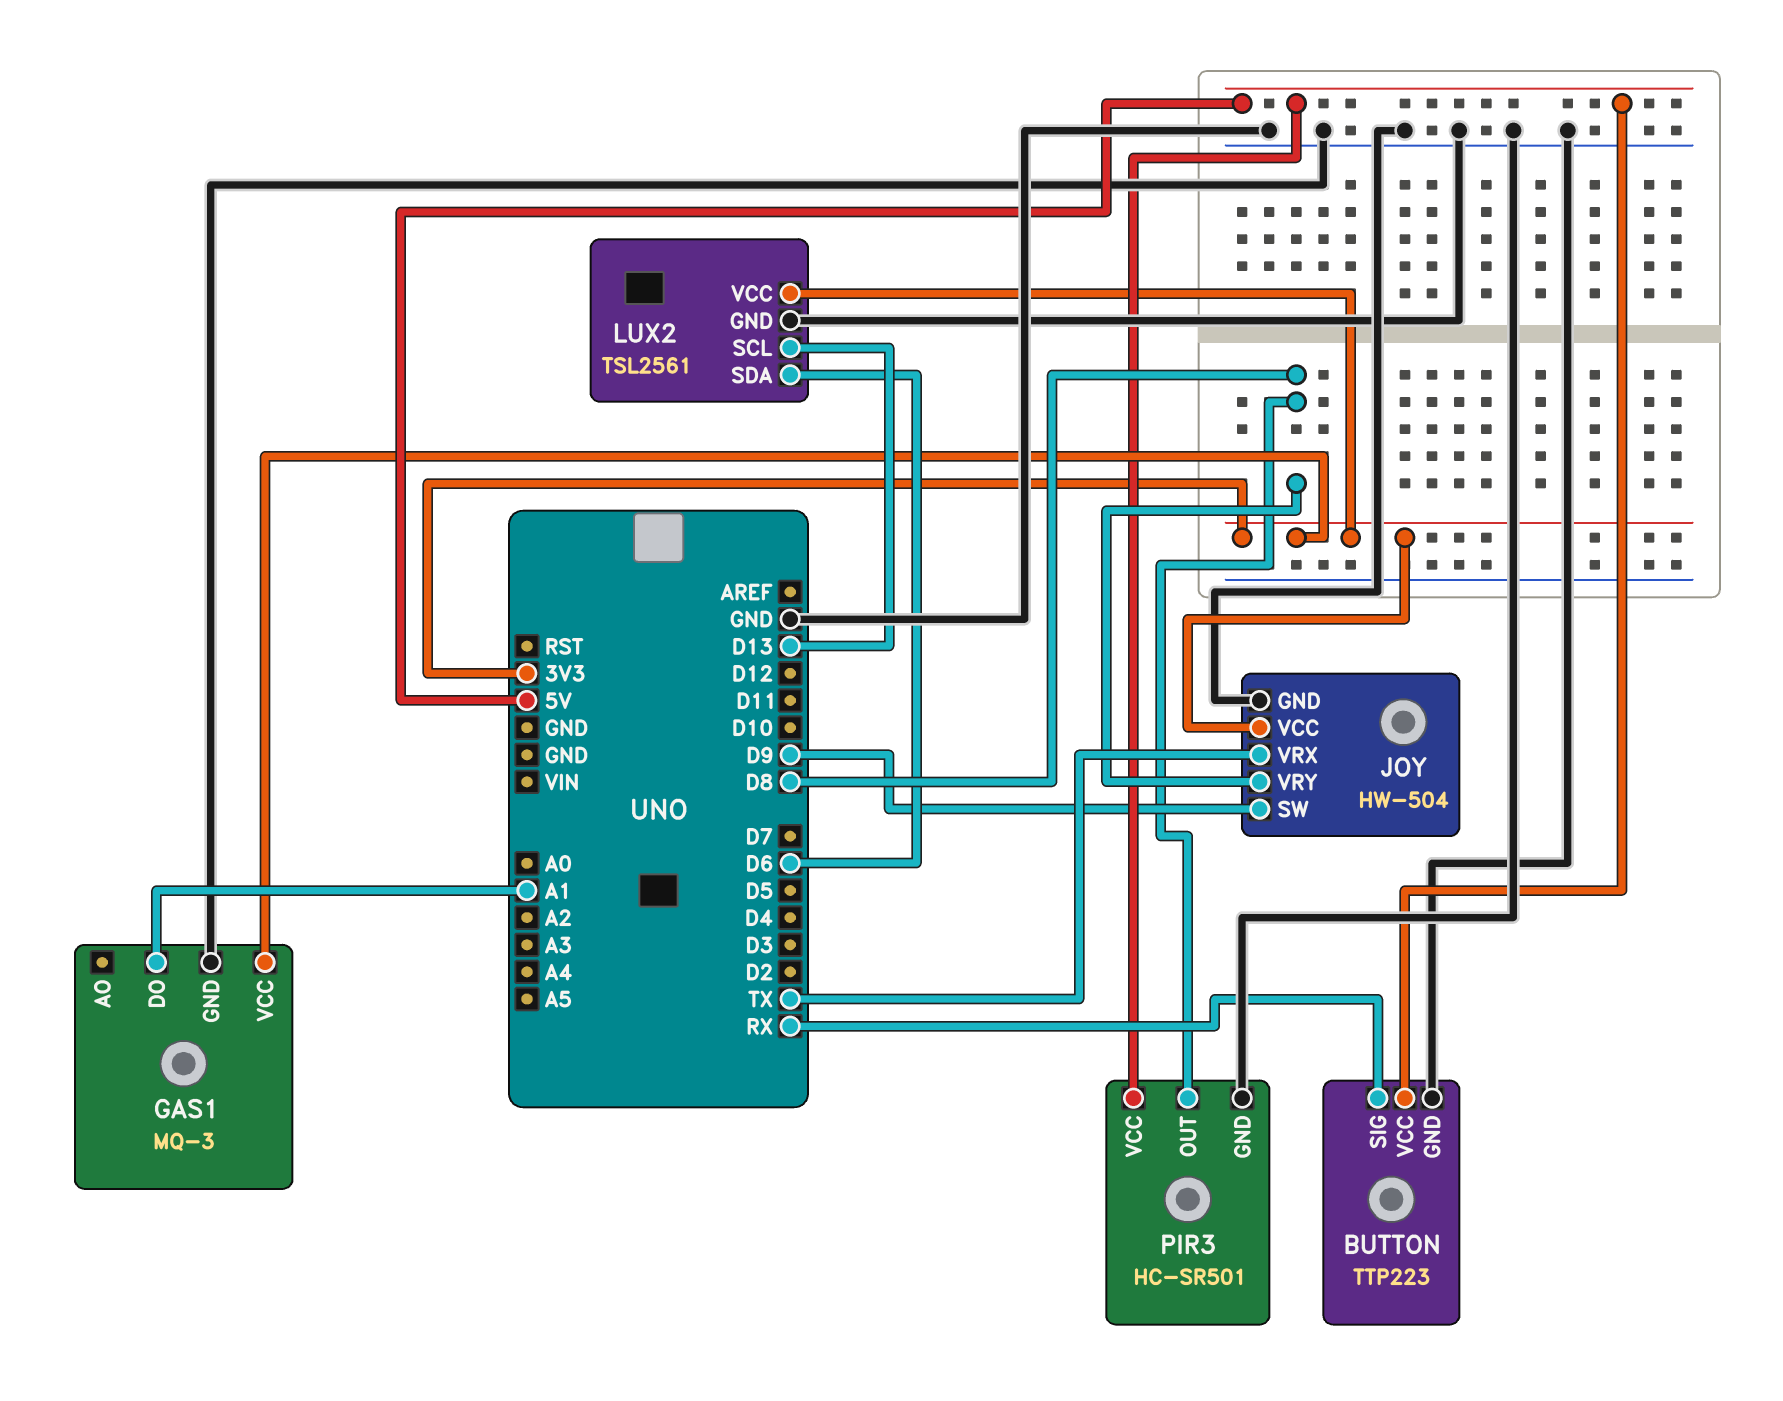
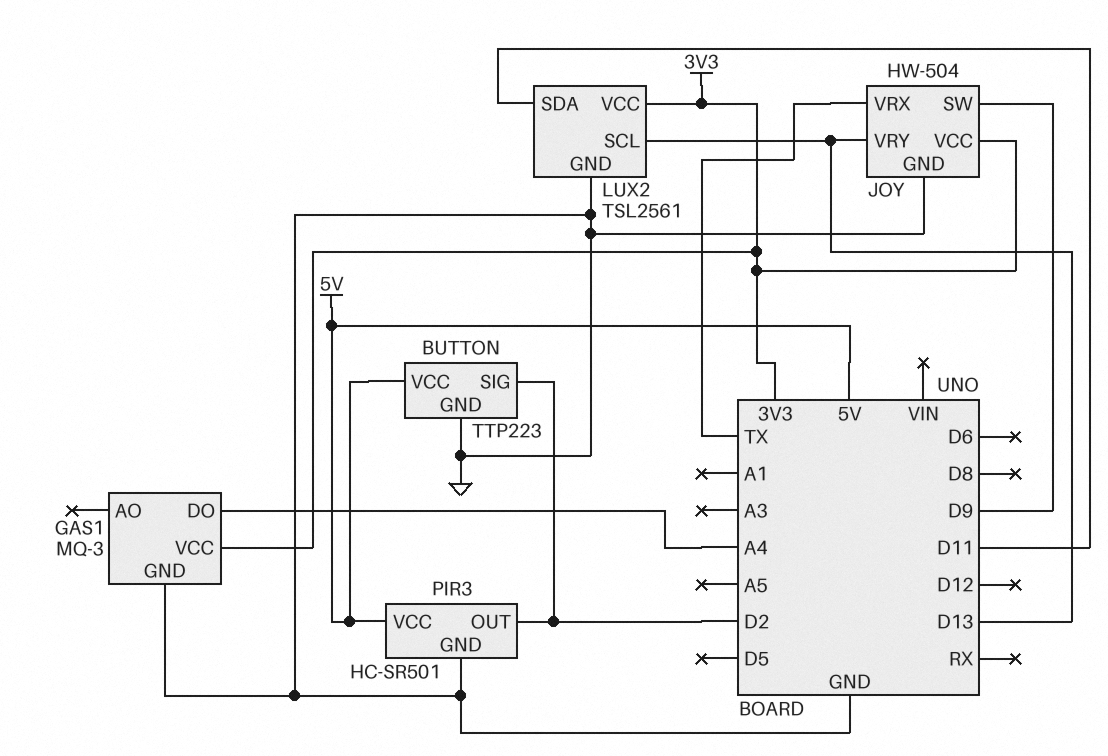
BUTTON pin SIG: RX -> D2
GAS1 pin DO: A1 -> A4
JOY pin VRY: D8 -> D13
LUX2 pin SDA: D6 -> D11
PIR3 pin OUT: D8 -> D2

